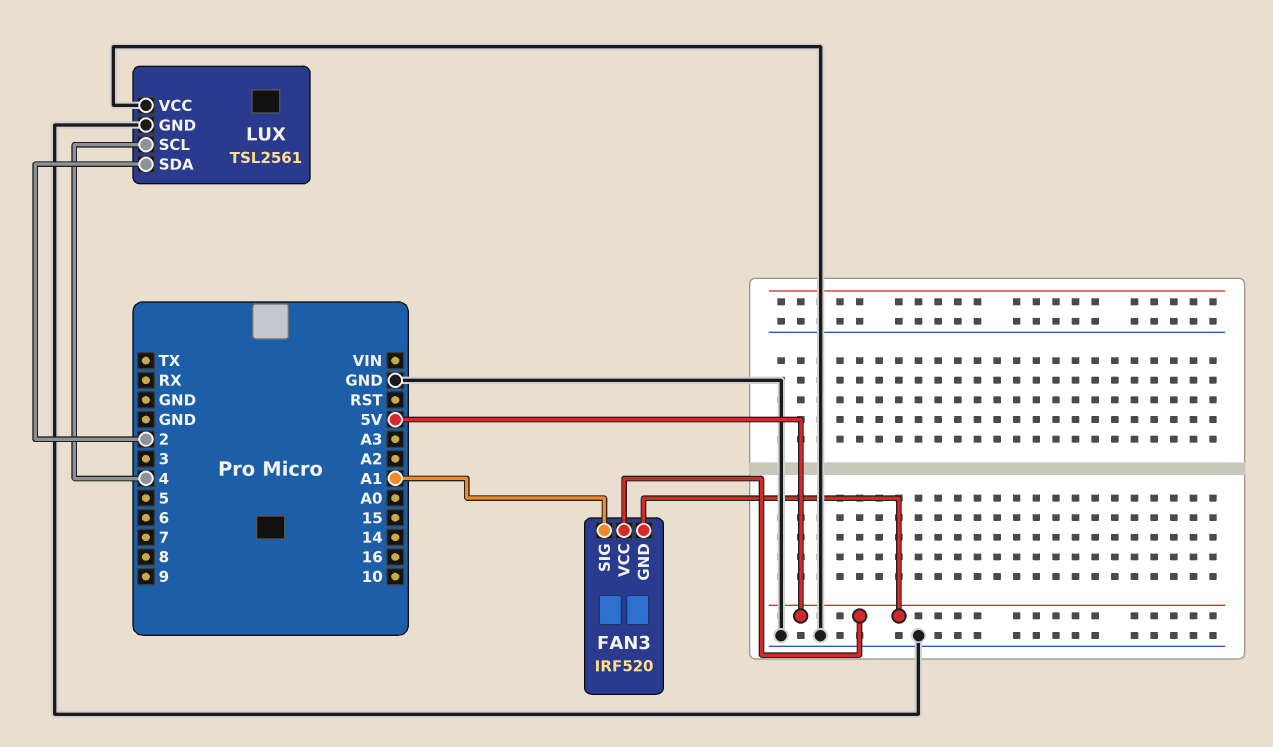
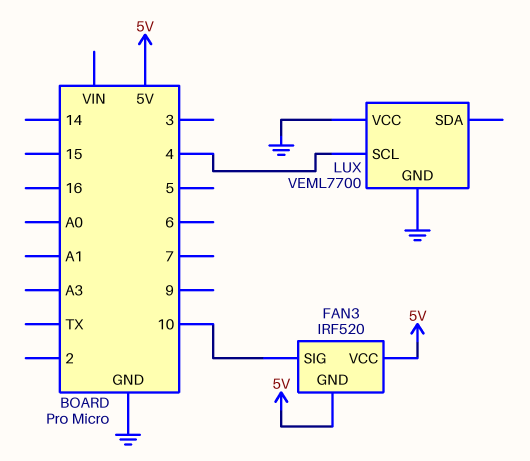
FAN3 pin SIG: A1 -> 10
LUX: TSL2561 -> VEML7700
LUX pin SDA: 2 -> none

